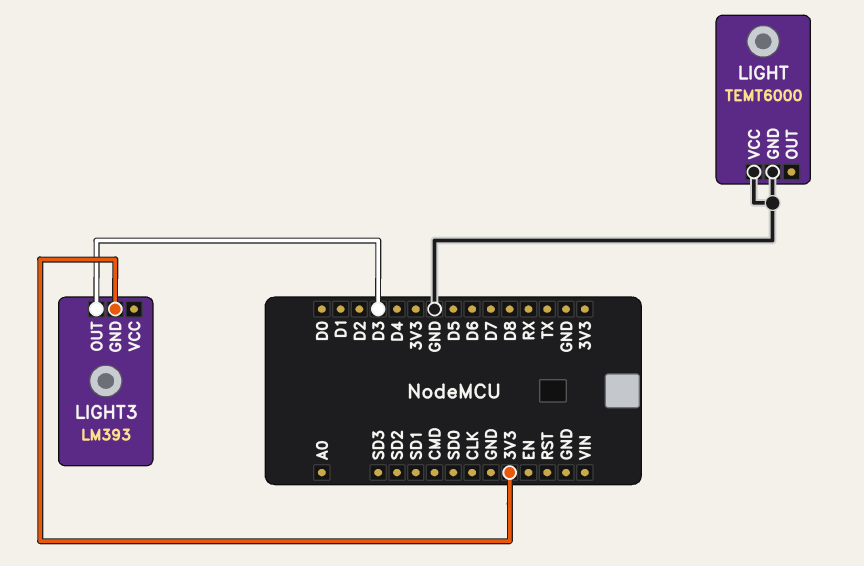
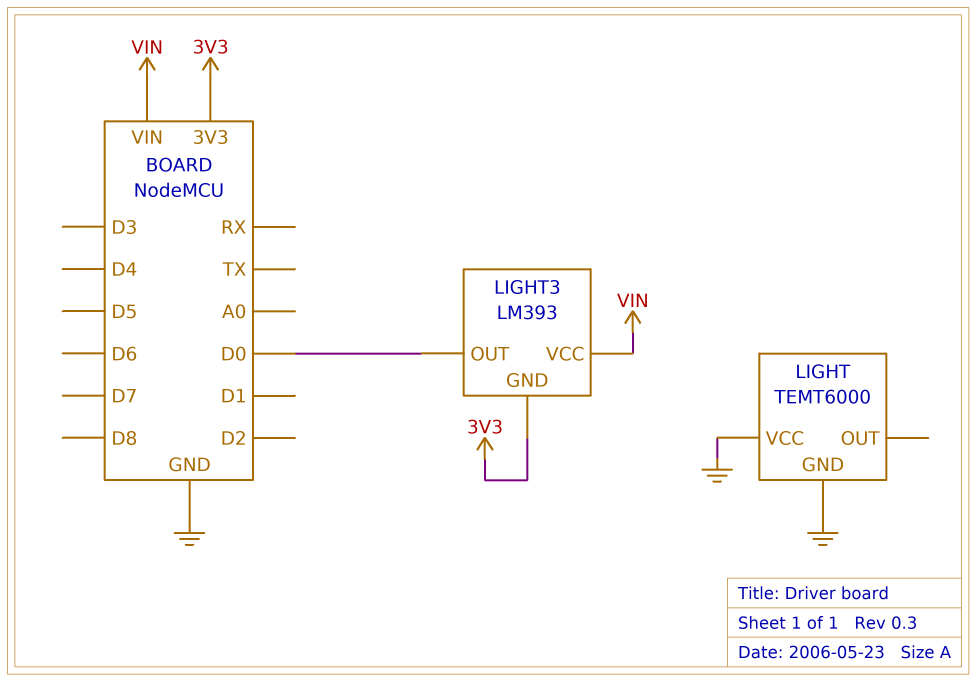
LIGHT3 pin OUT: D3 -> D0
LIGHT3 pin VCC: none -> VIN

